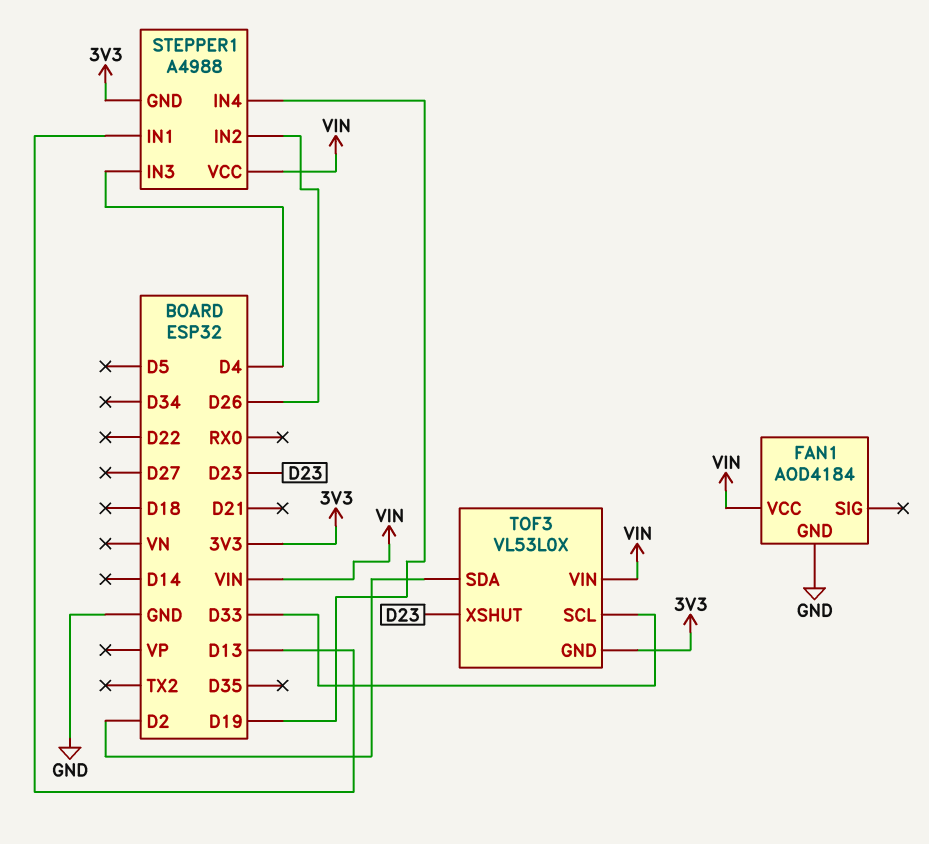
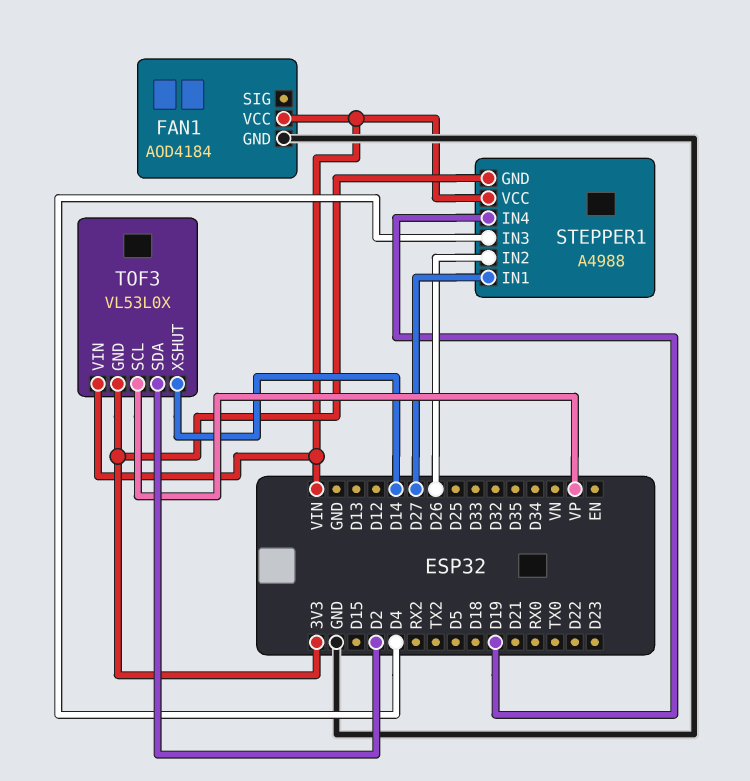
STEPPER1 pin IN1: D13 -> D27
TOF3 pin SCL: D33 -> VP
TOF3 pin XSHUT: D23 -> D14

